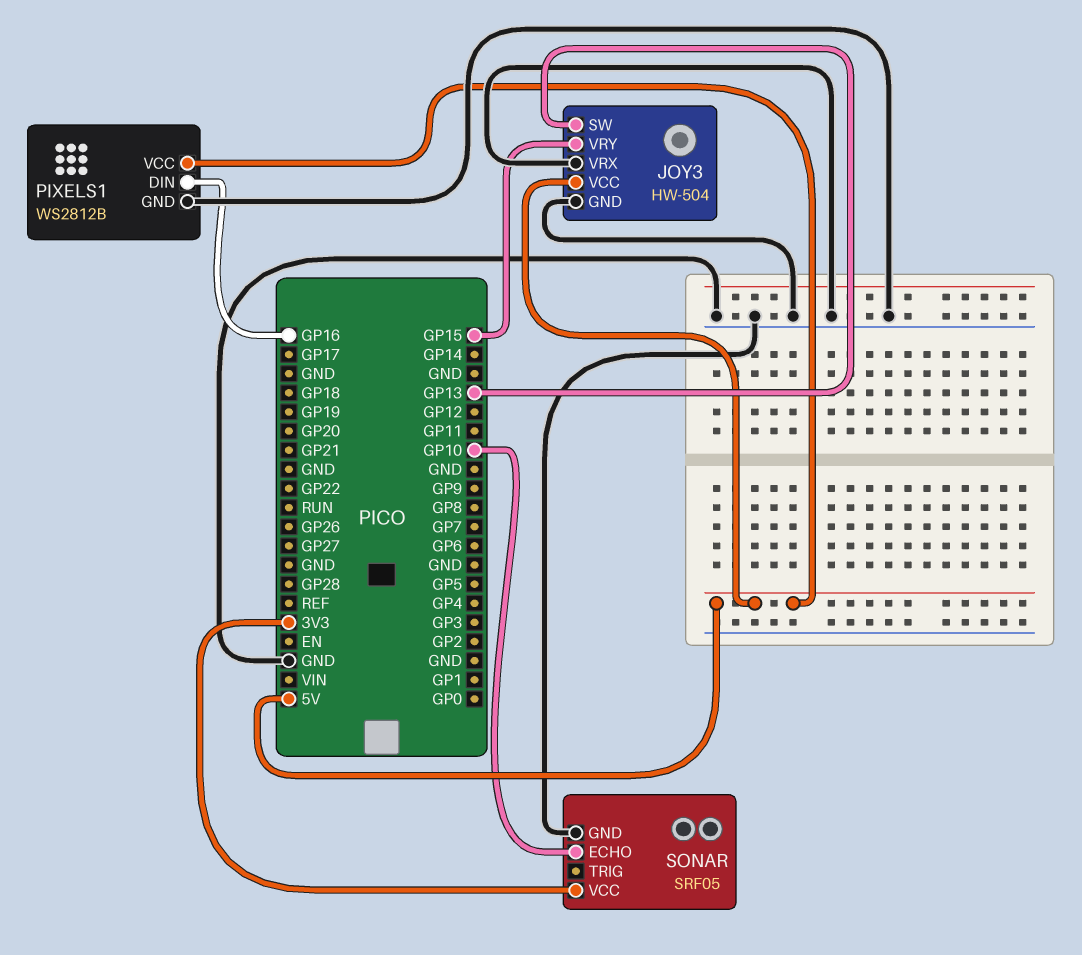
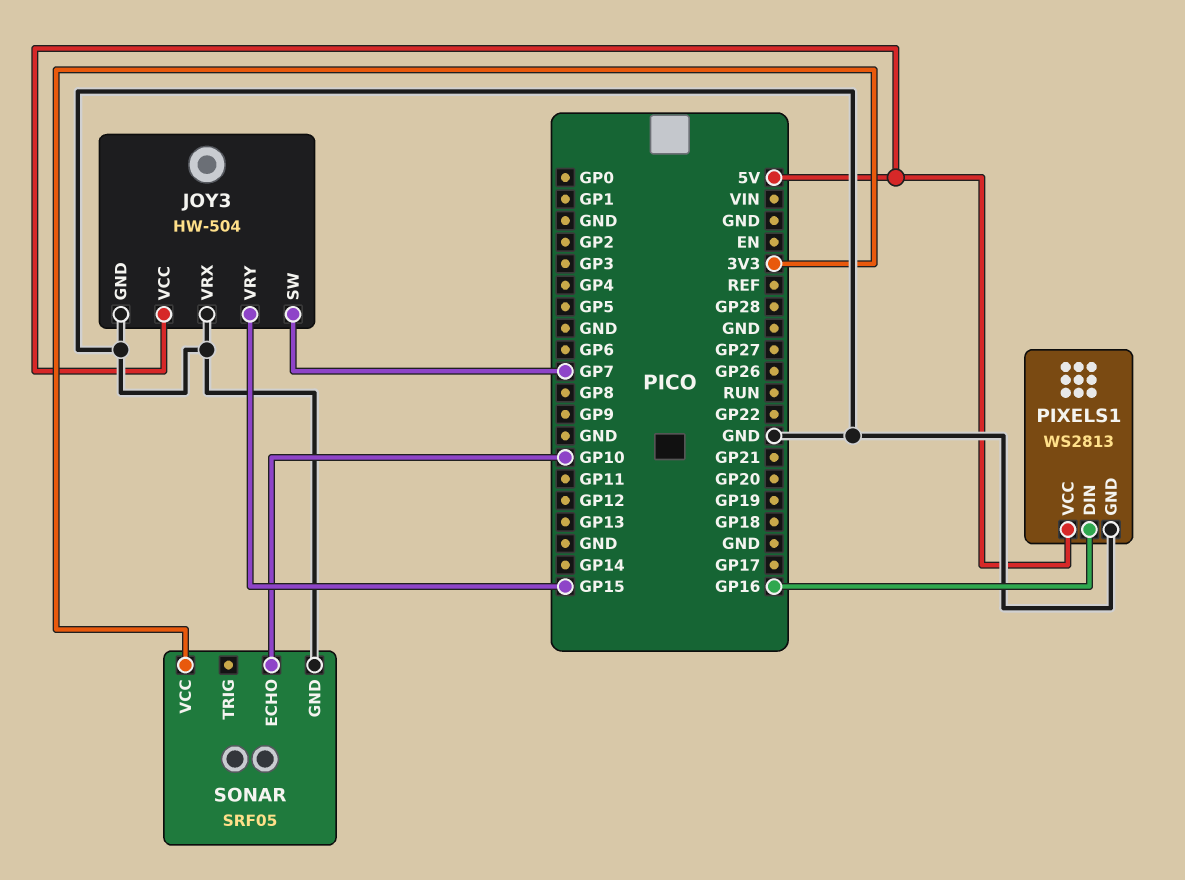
JOY3 pin SW: GP13 -> GP7
PIXELS1: WS2812B -> WS2813

